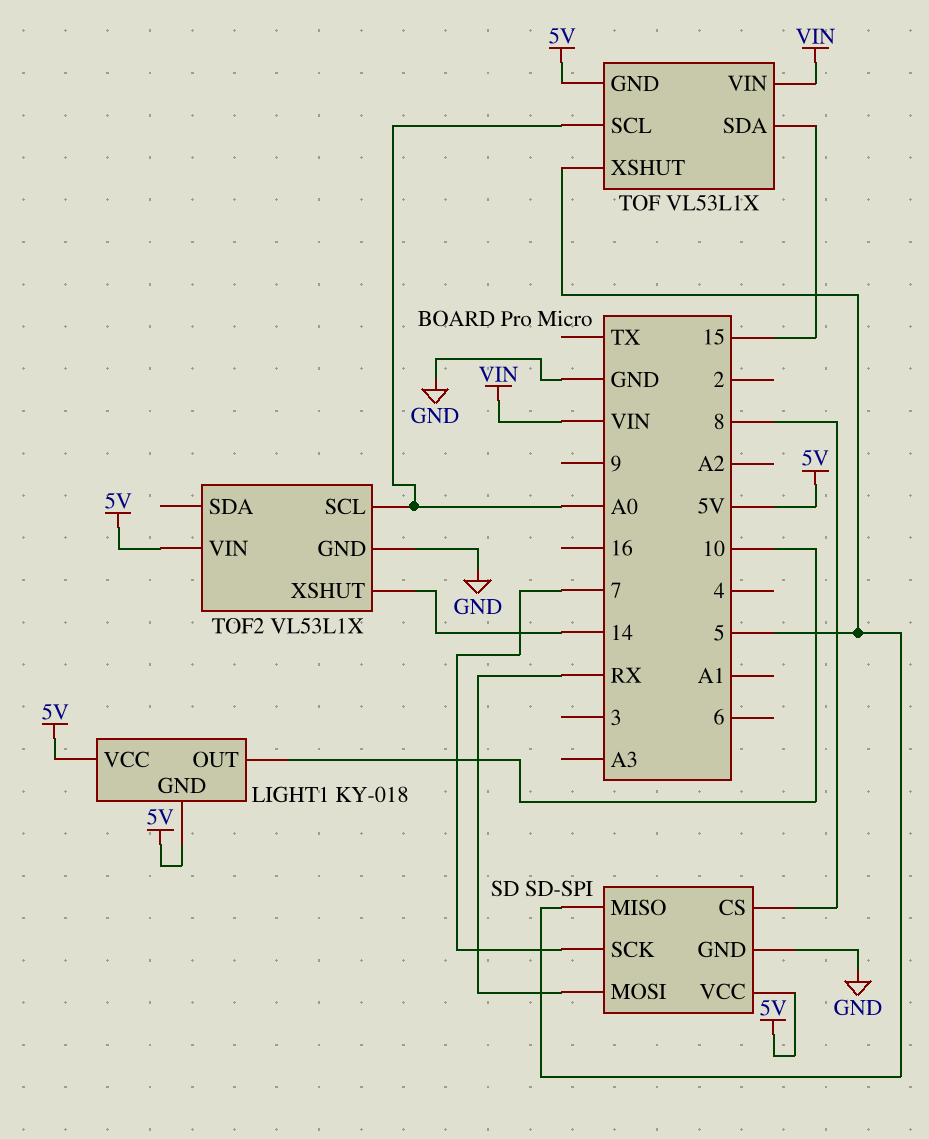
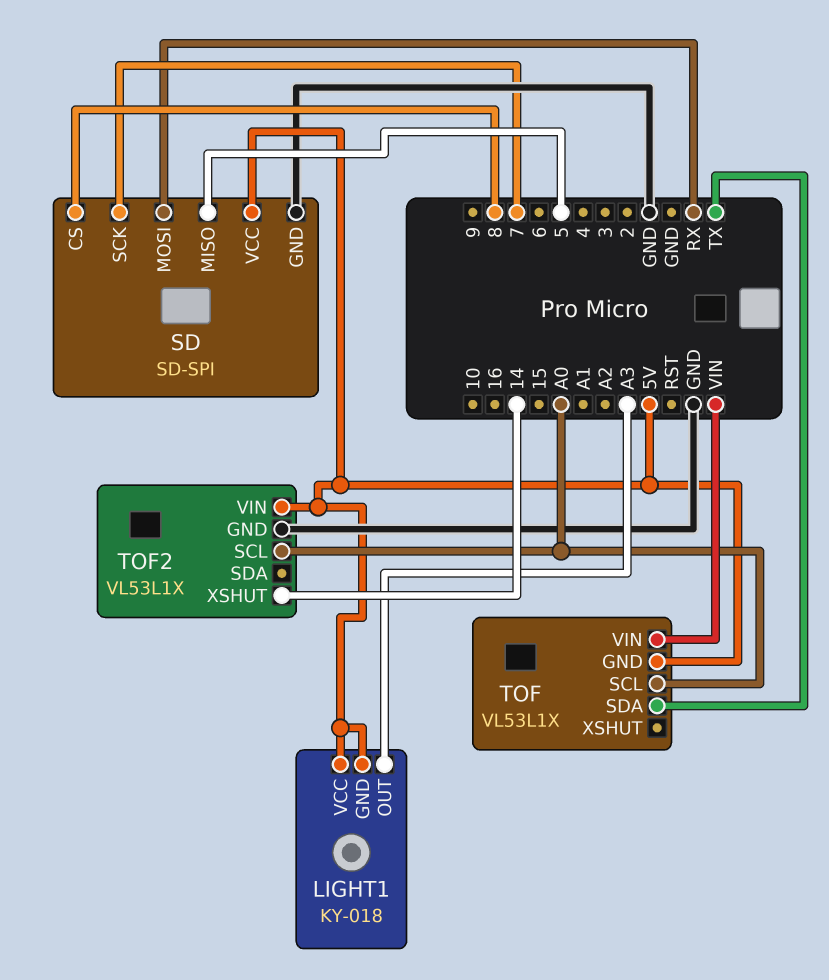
LIGHT1 pin OUT: 10 -> A3
TOF pin SDA: 15 -> TX
TOF pin XSHUT: 5 -> none

